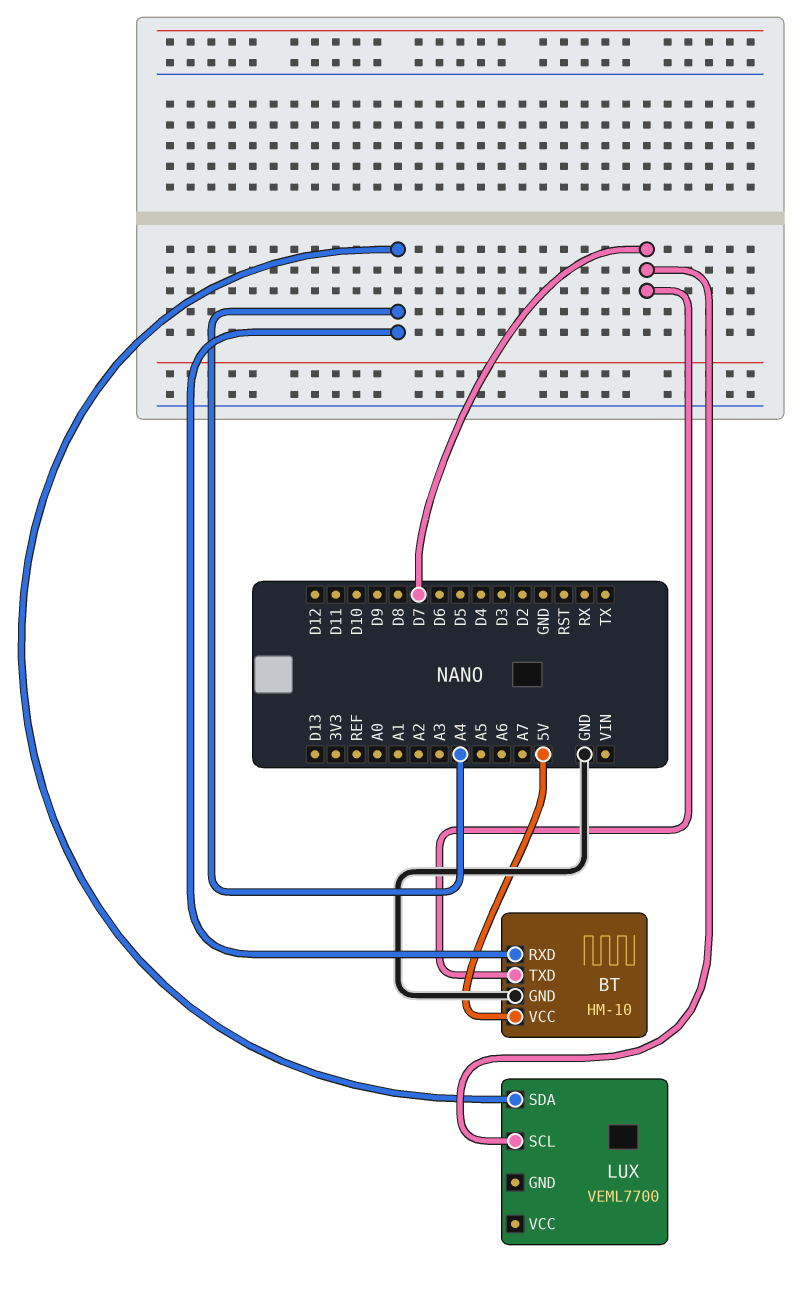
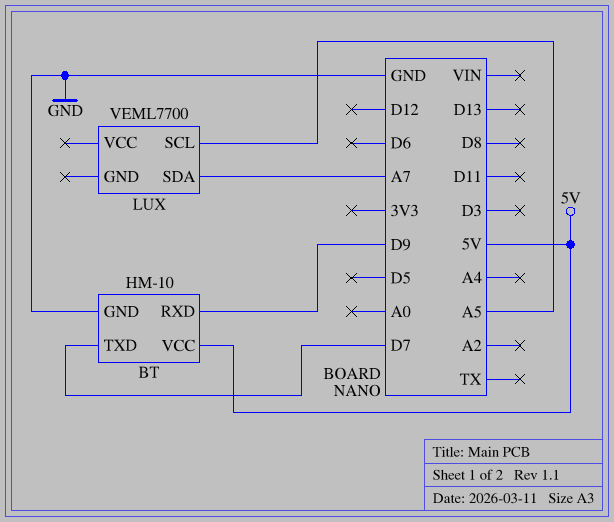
BT pin RXD: A4 -> D9
LUX pin SCL: D7 -> A5
LUX pin SDA: A4 -> A7

